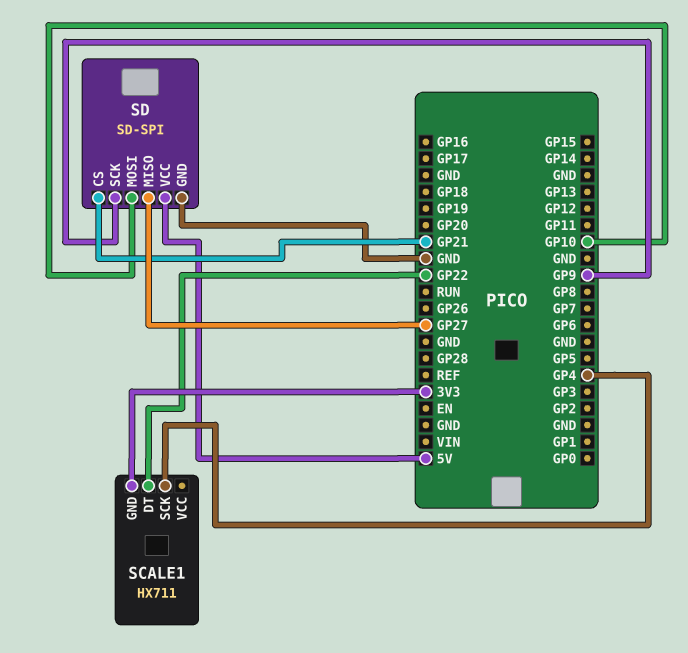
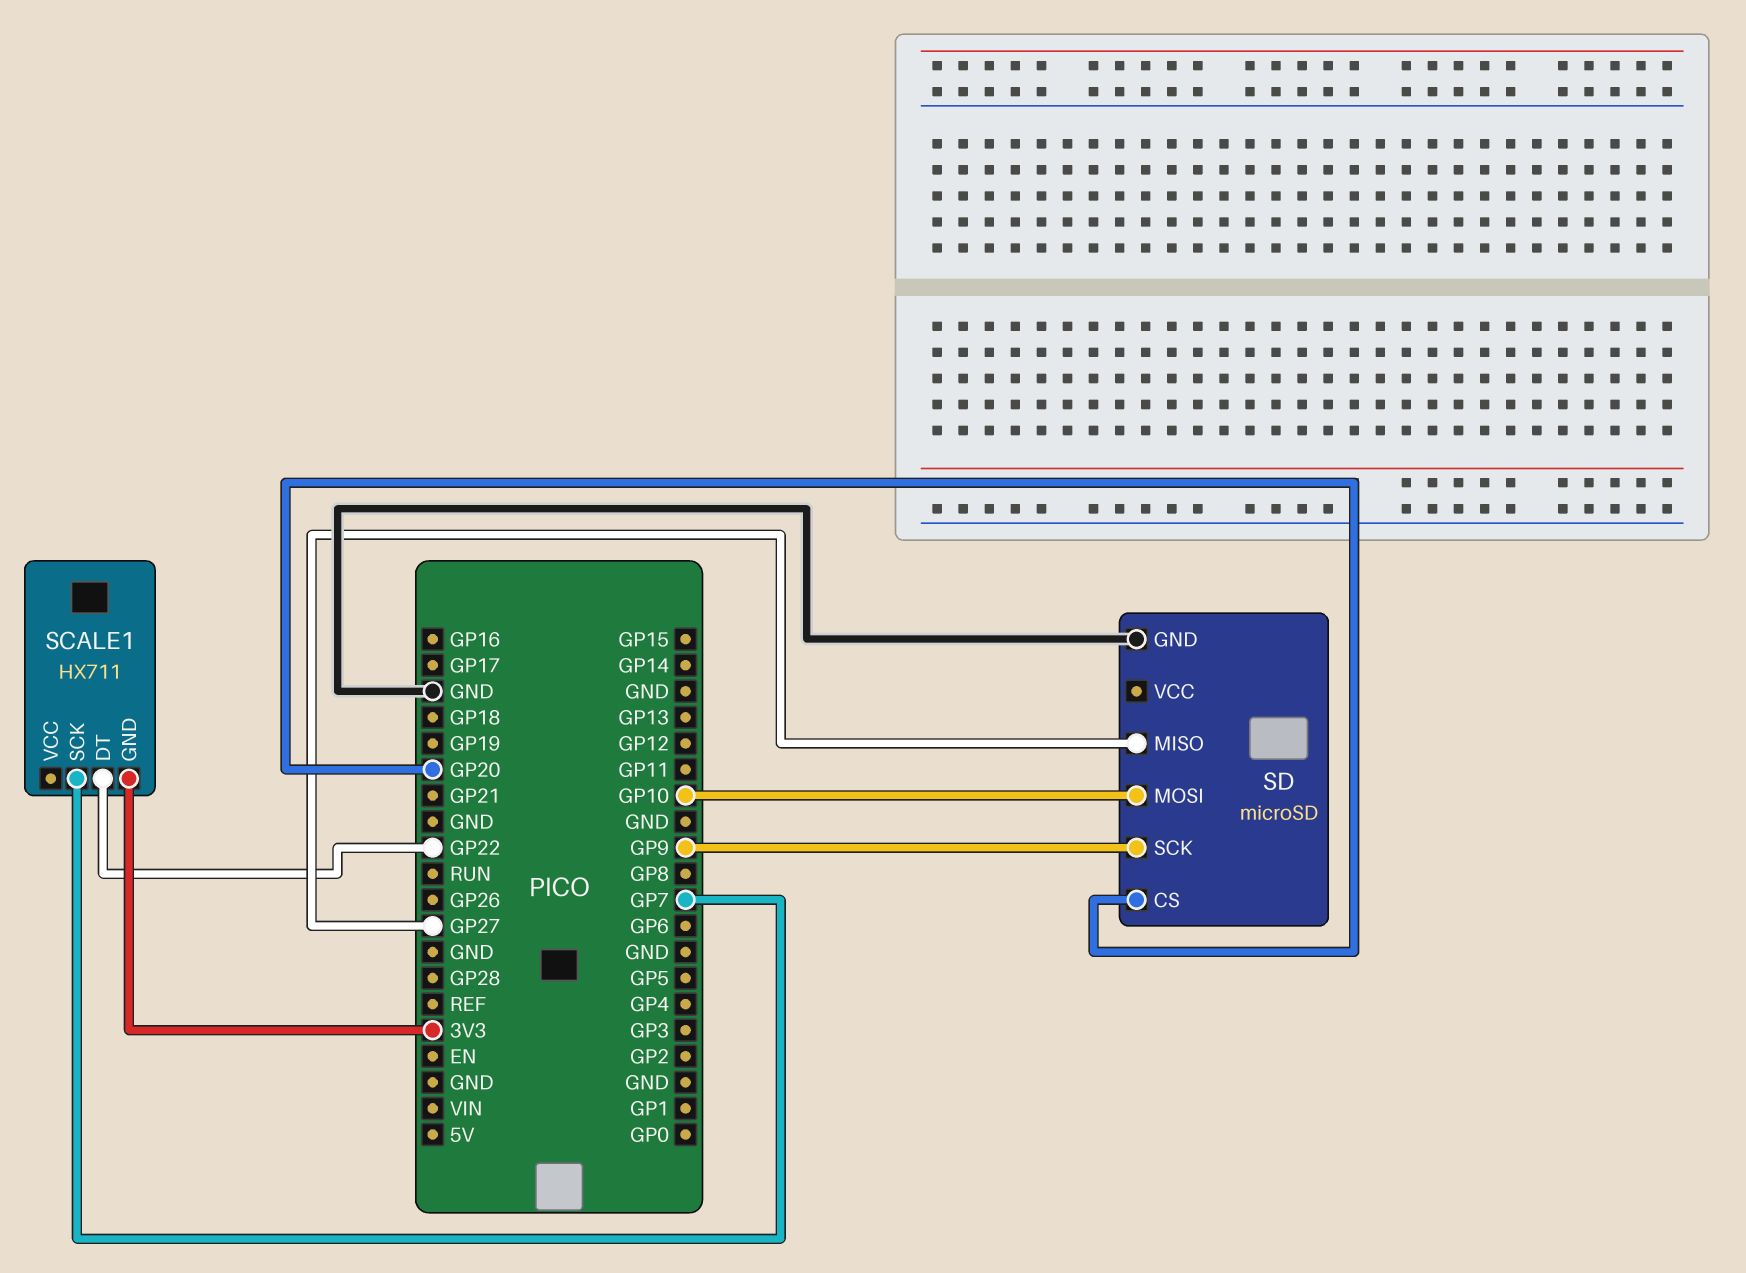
SCALE1 pin SCK: GP4 -> GP7
SD: SD-SPI -> microSD
SD pin CS: GP21 -> GP20
SD pin VCC: 5V -> none

